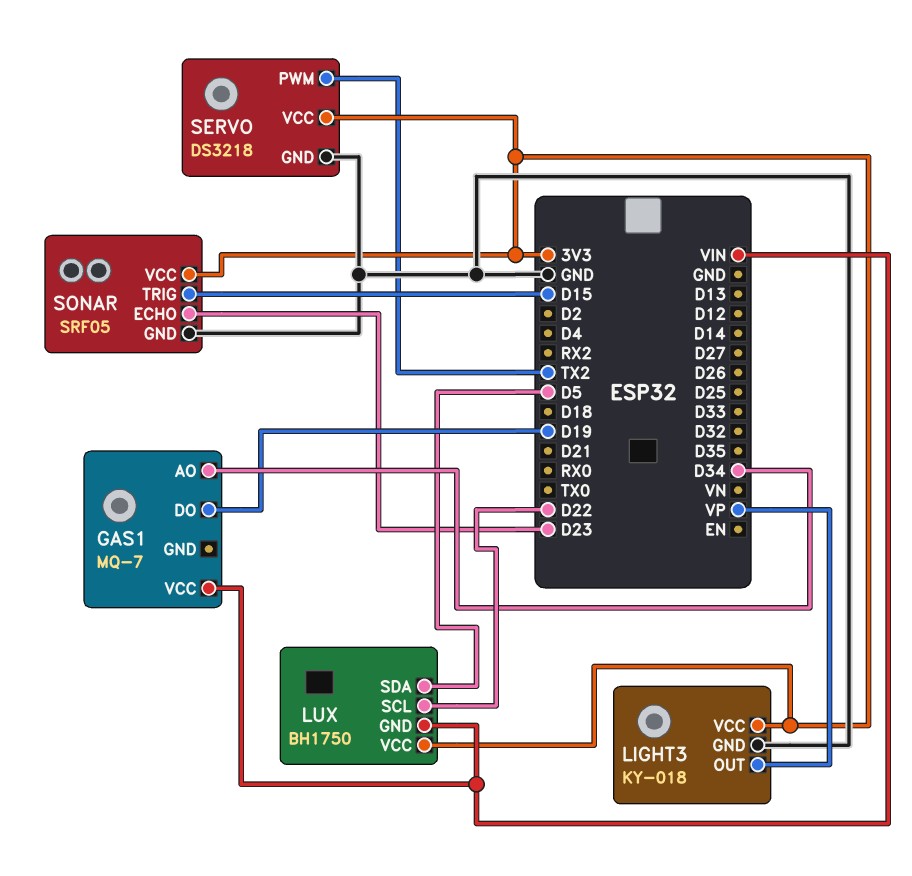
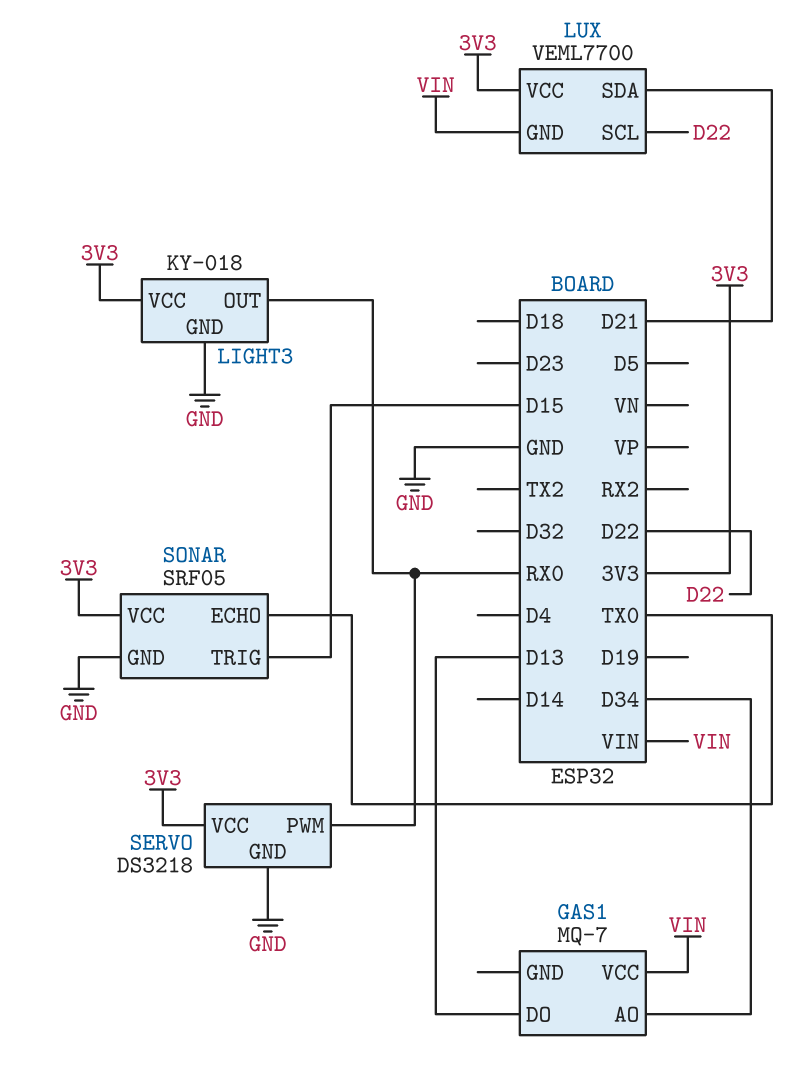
GAS1 pin DO: D19 -> D13
LIGHT3 pin OUT: VP -> RX0
LUX: BH1750 -> VEML7700
LUX pin SDA: D5 -> D21
SERVO pin PWM: TX2 -> RX0
SONAR pin ECHO: D23 -> TX0

